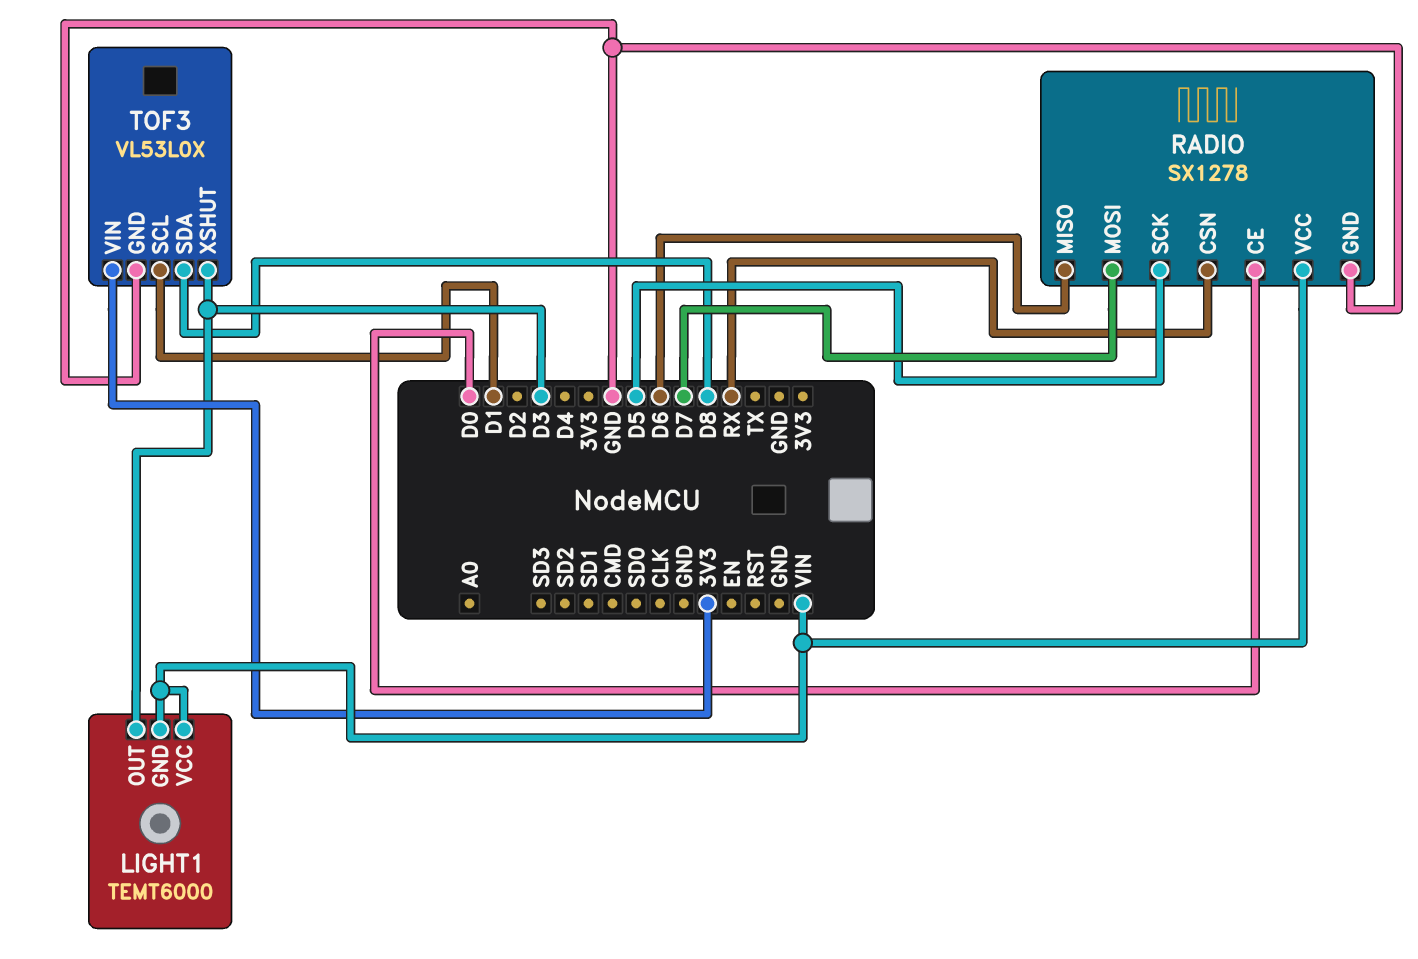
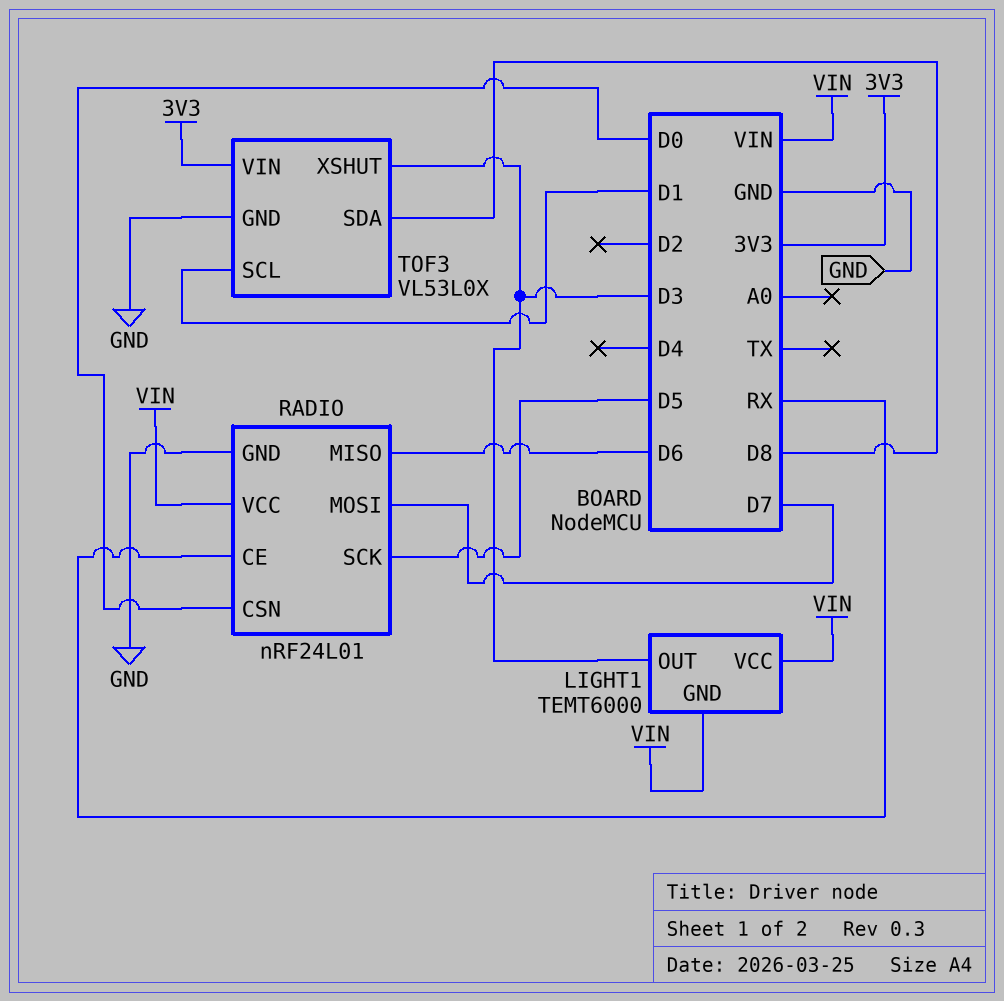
RADIO: SX1278 -> nRF24L01
RADIO pin CE: D0 -> RX
RADIO pin CSN: RX -> D0

